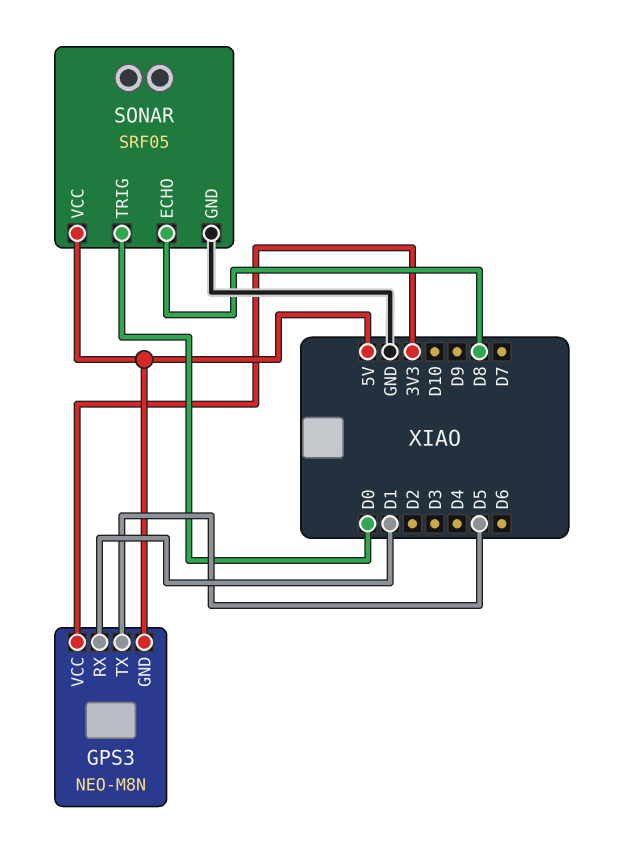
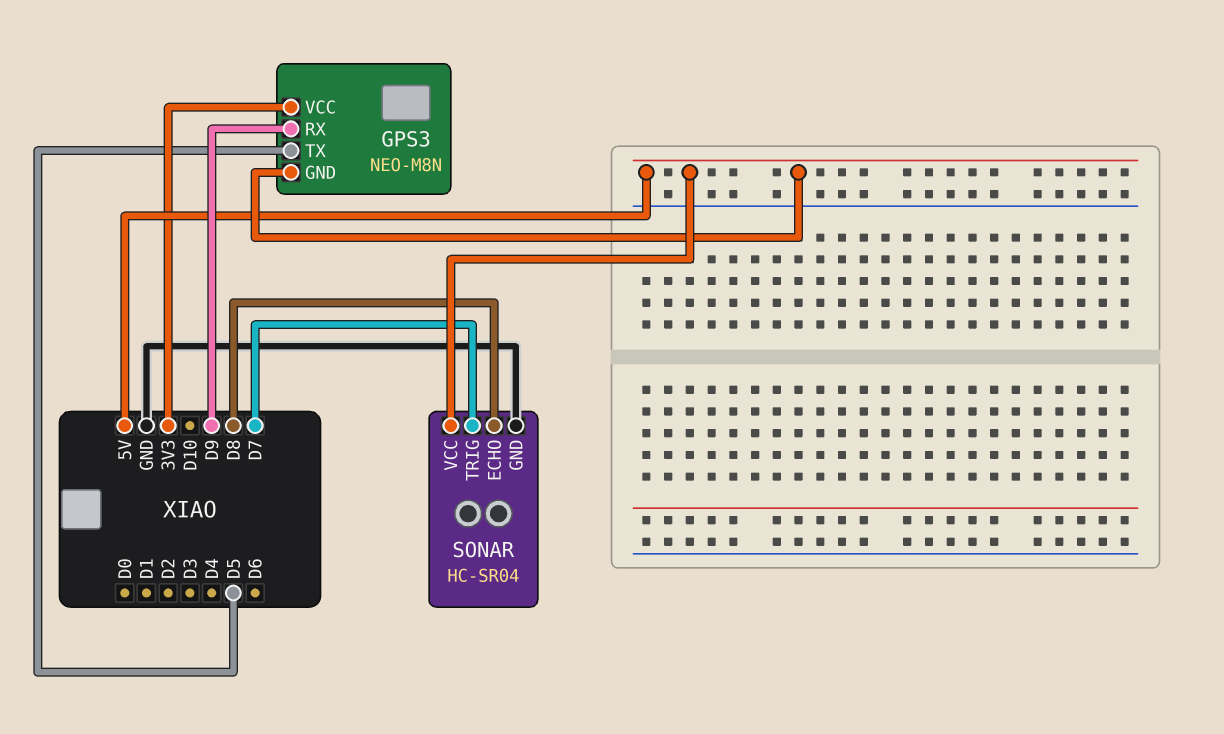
GPS3 pin RX: D1 -> D9
SONAR: SRF05 -> HC-SR04
SONAR pin TRIG: D0 -> D7

